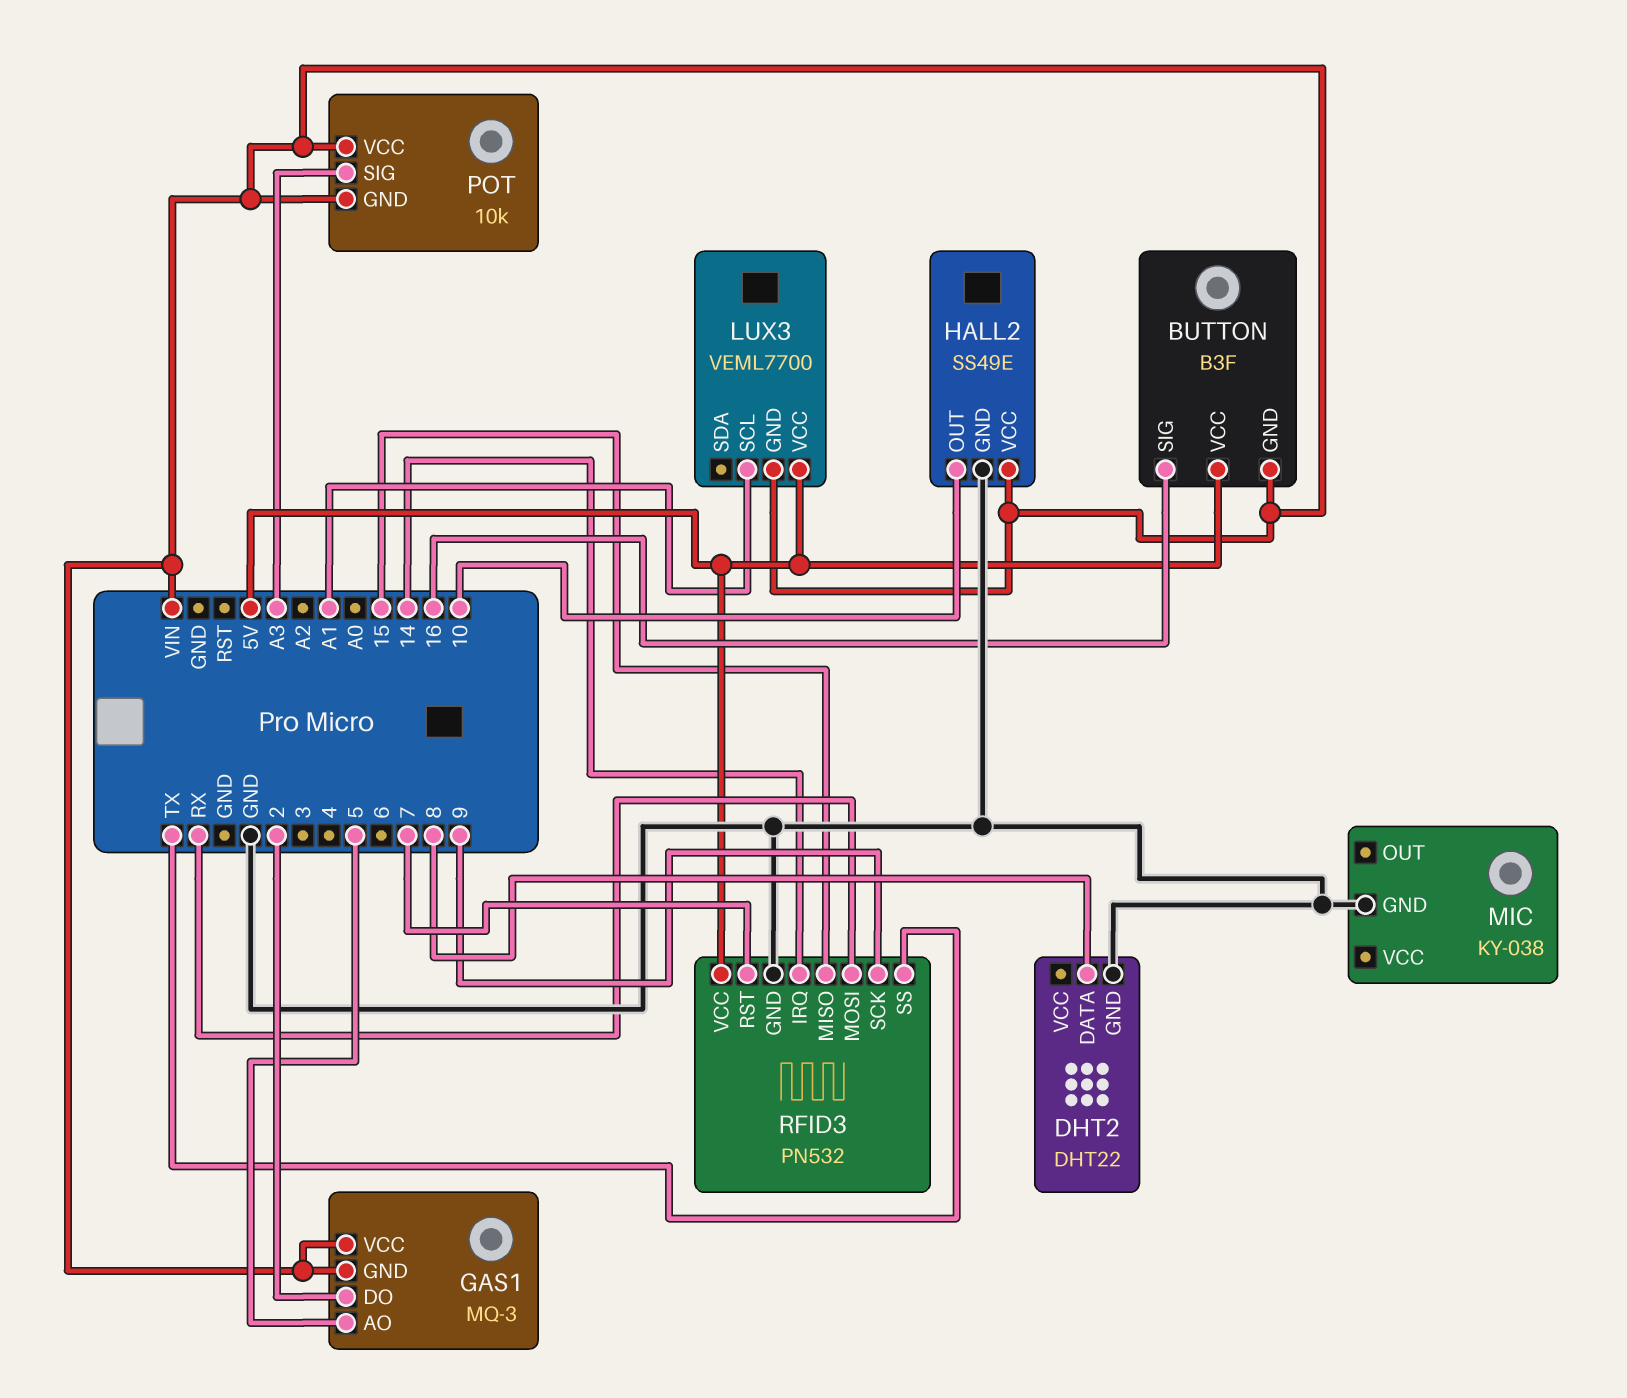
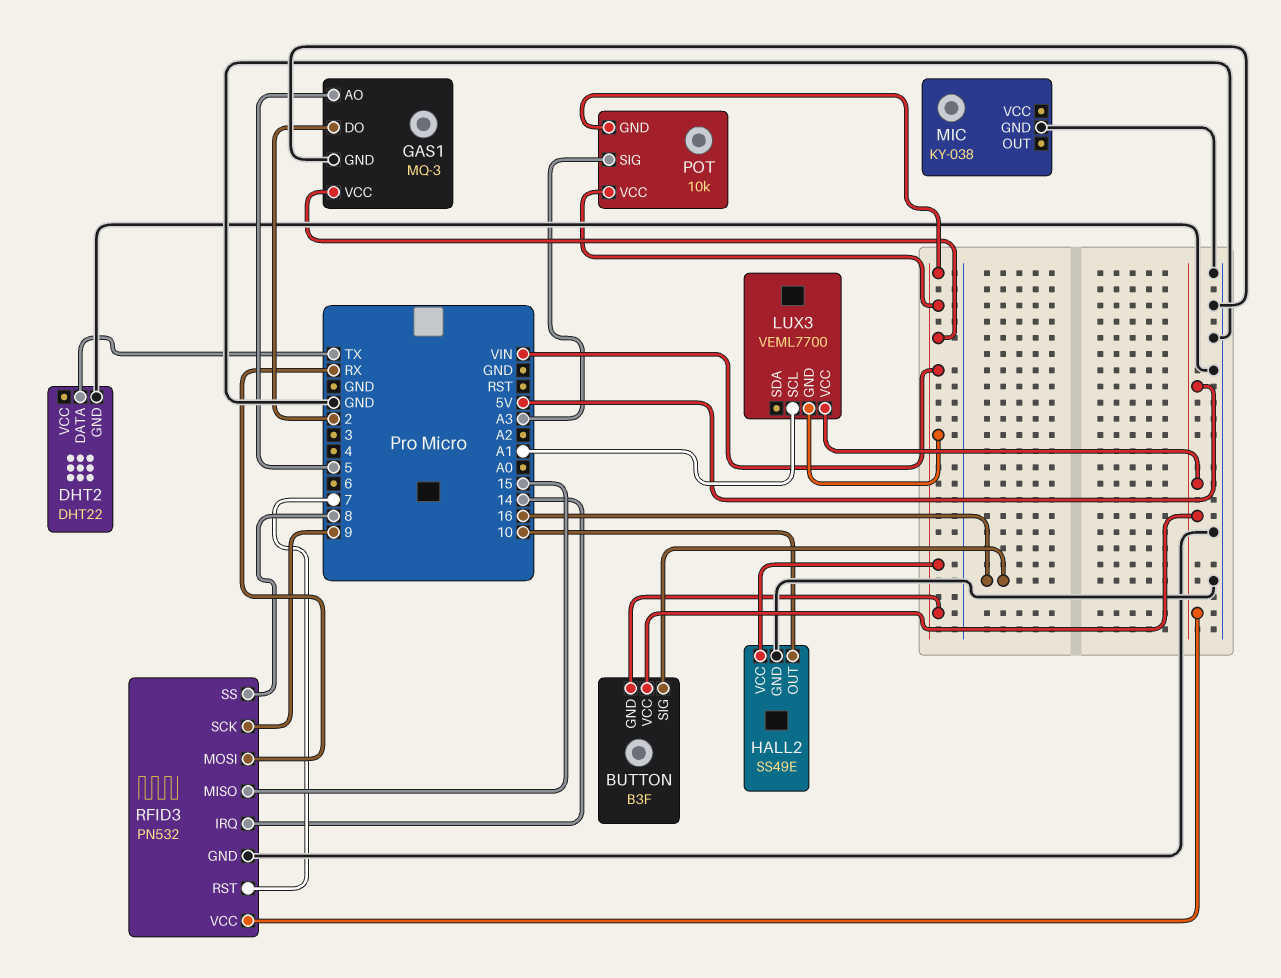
DHT2 pin DATA: 8 -> TX
GAS1 pin GND: VIN -> GND
RFID3 pin SS: TX -> 8

